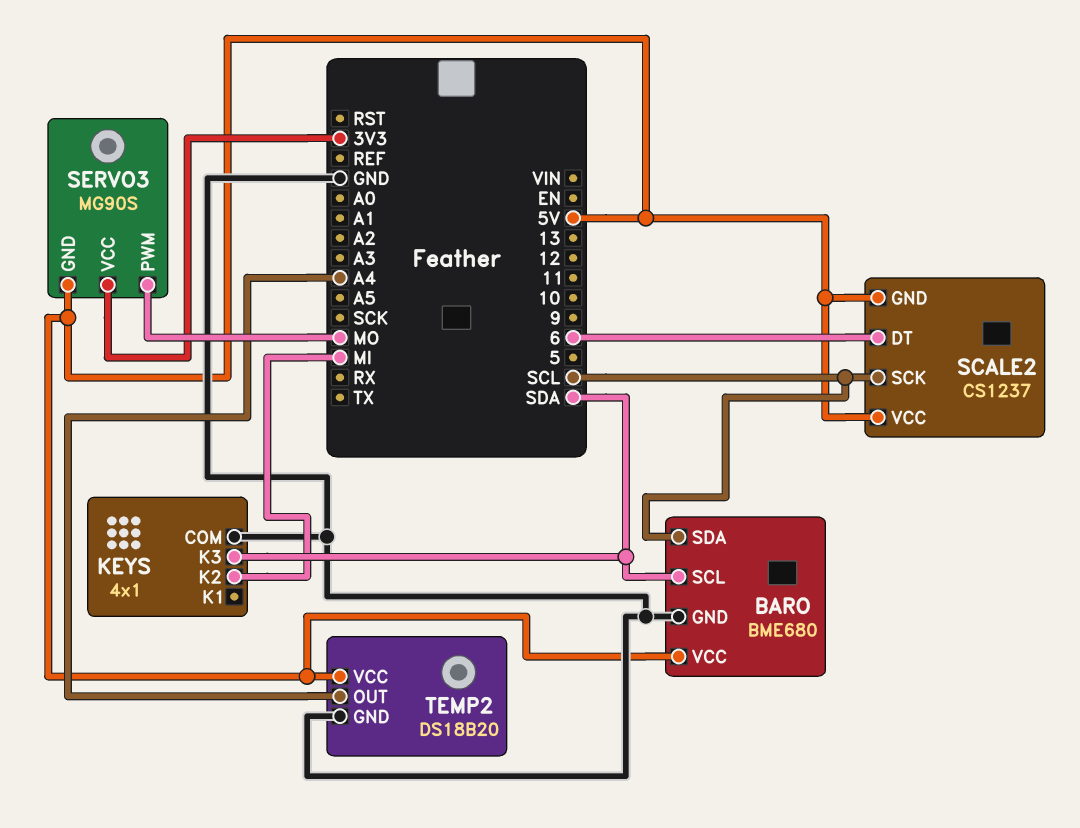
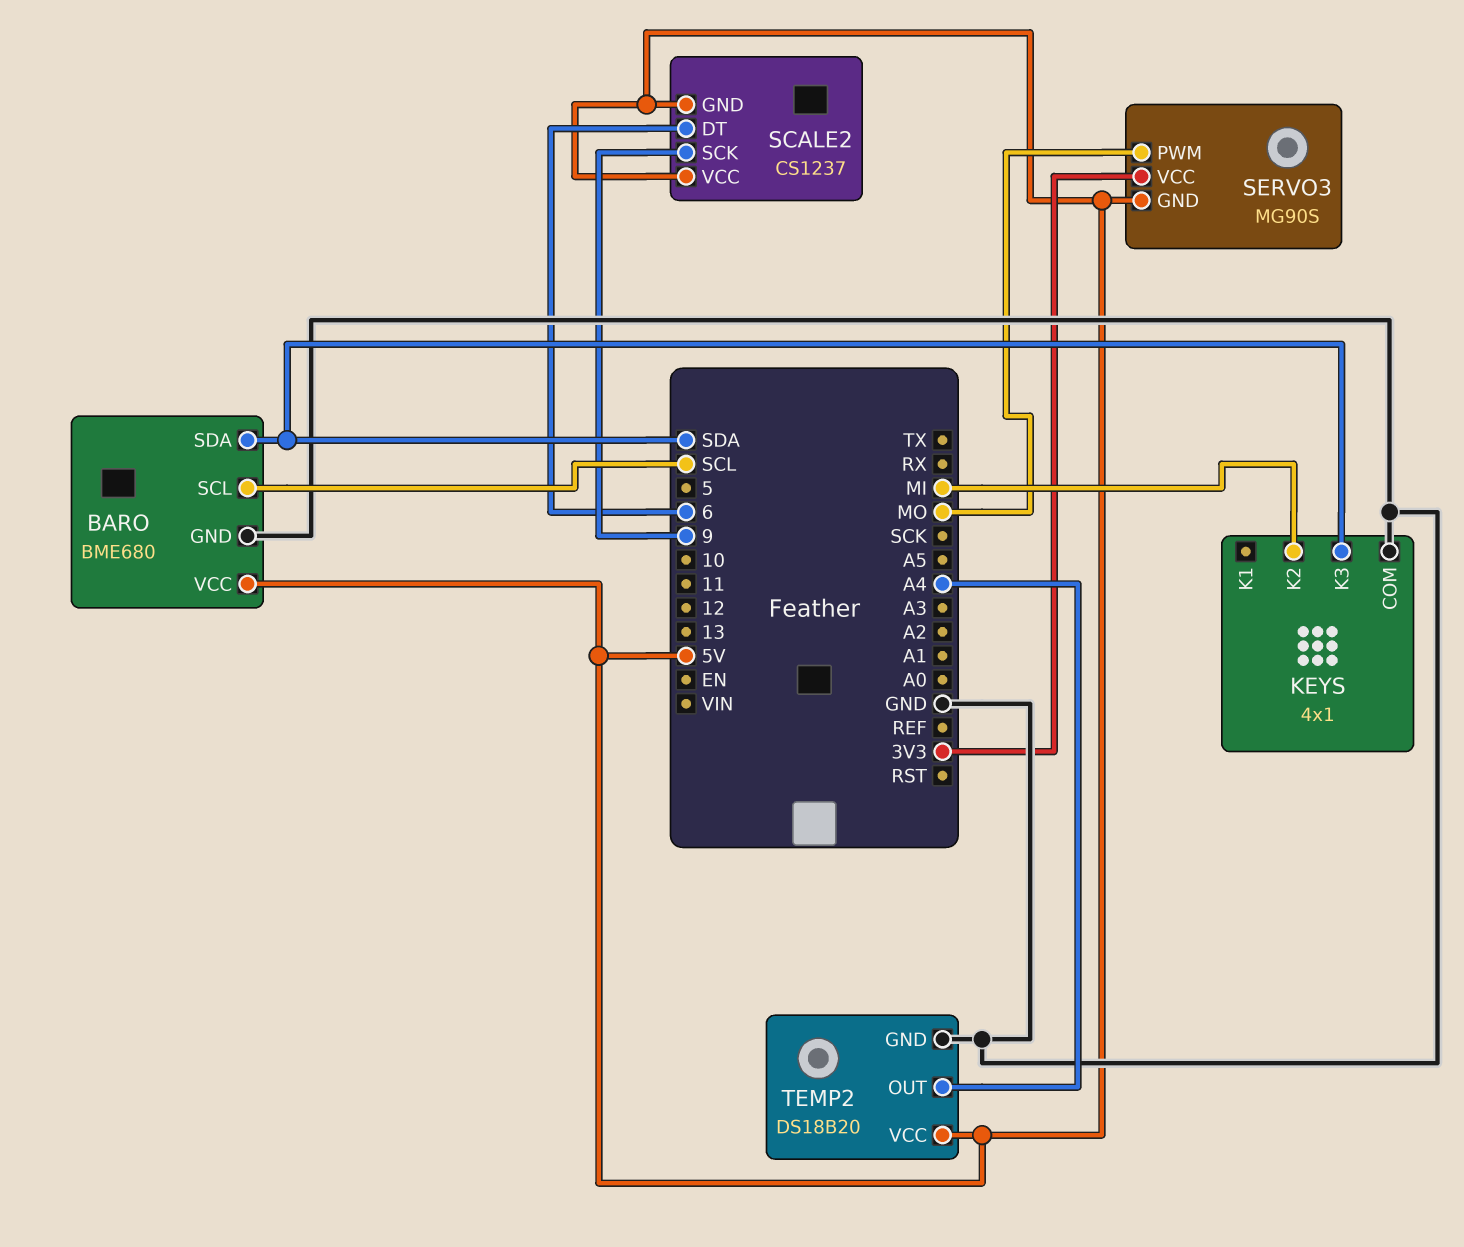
BARO pin SCL: SDA -> SCL
BARO pin SDA: SCL -> SDA
SCALE2 pin SCK: SCL -> 9

